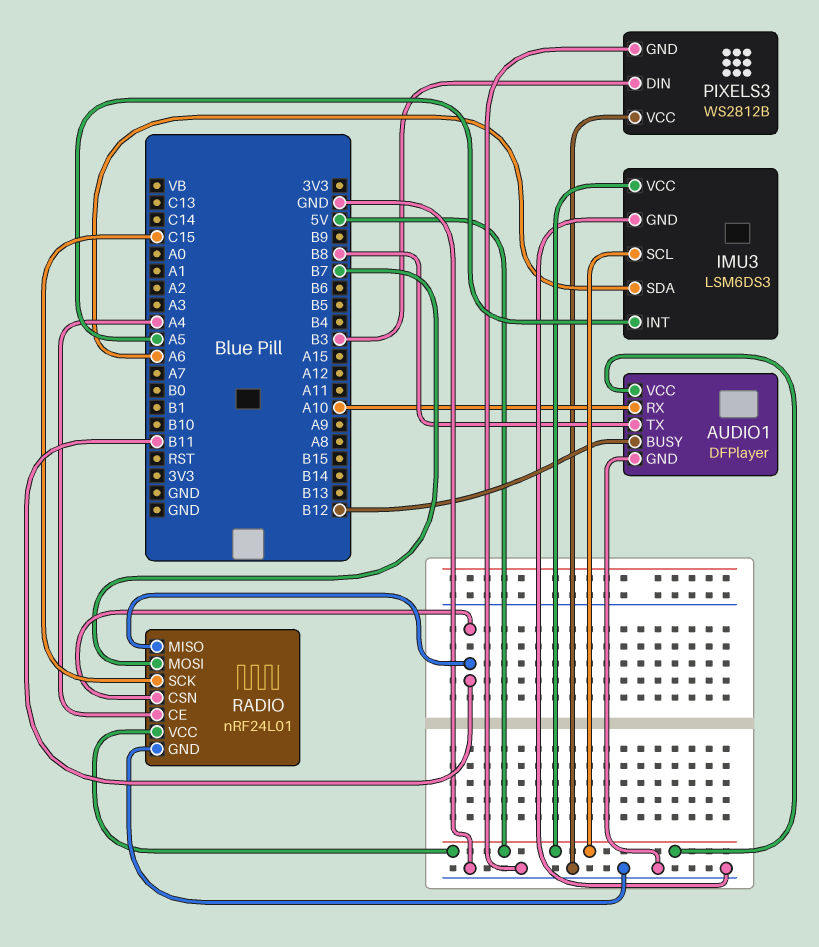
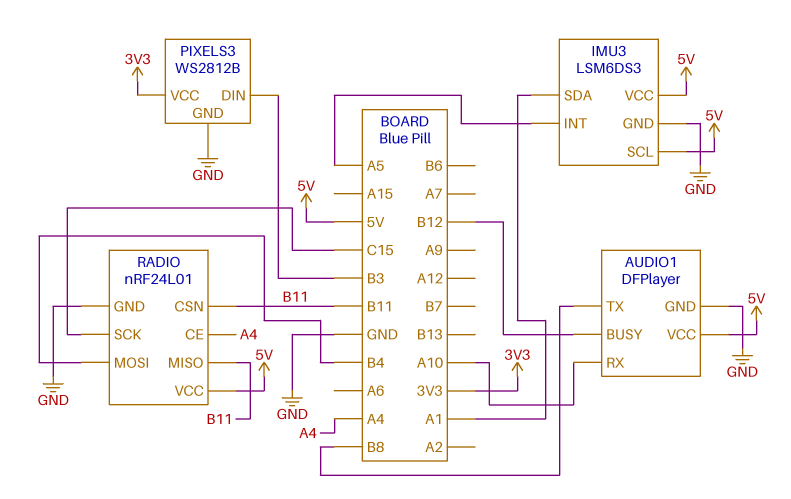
IMU3 pin SDA: A6 -> A1
PIXELS3 pin VCC: GND -> 3V3
RADIO pin MOSI: B7 -> B4

